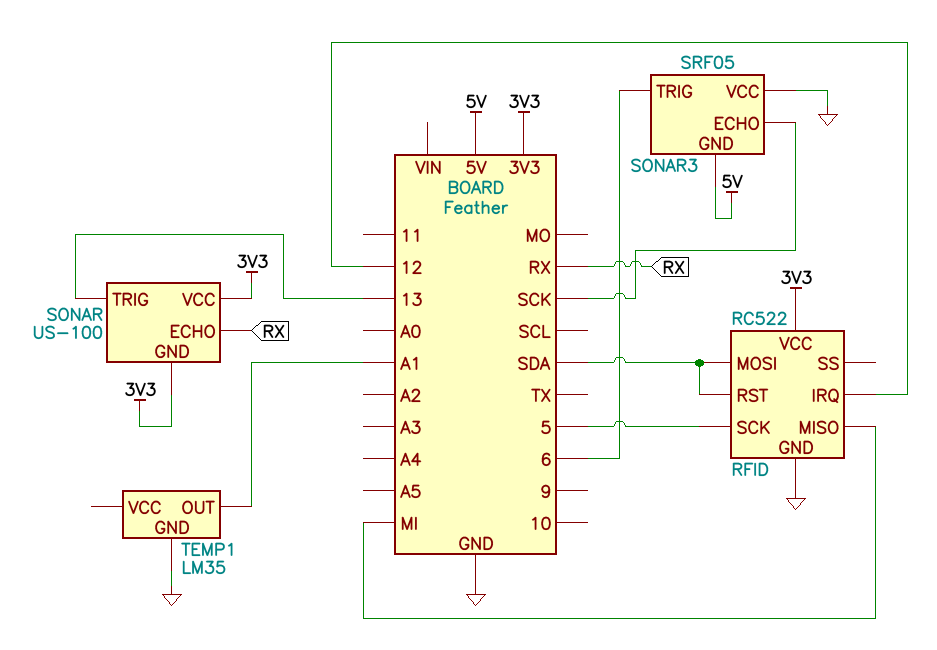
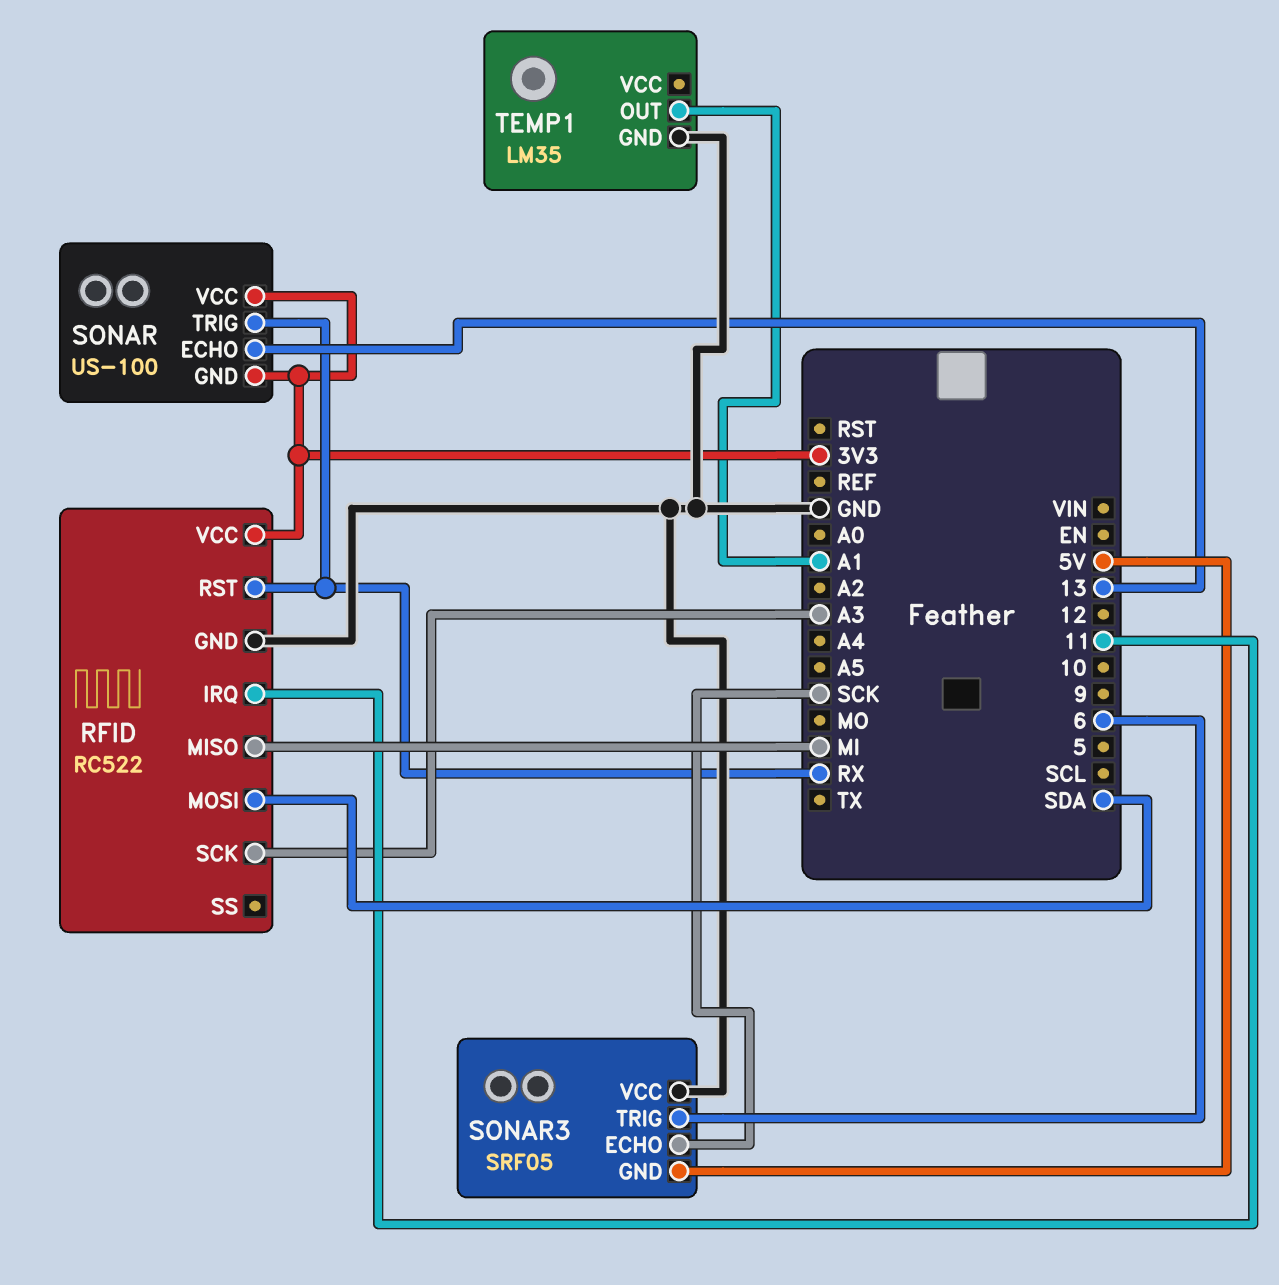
RFID pin IRQ: 12 -> 11
RFID pin RST: SDA -> RX
RFID pin SCK: 5 -> A3
SONAR pin ECHO: RX -> 13
SONAR pin TRIG: 13 -> RX

